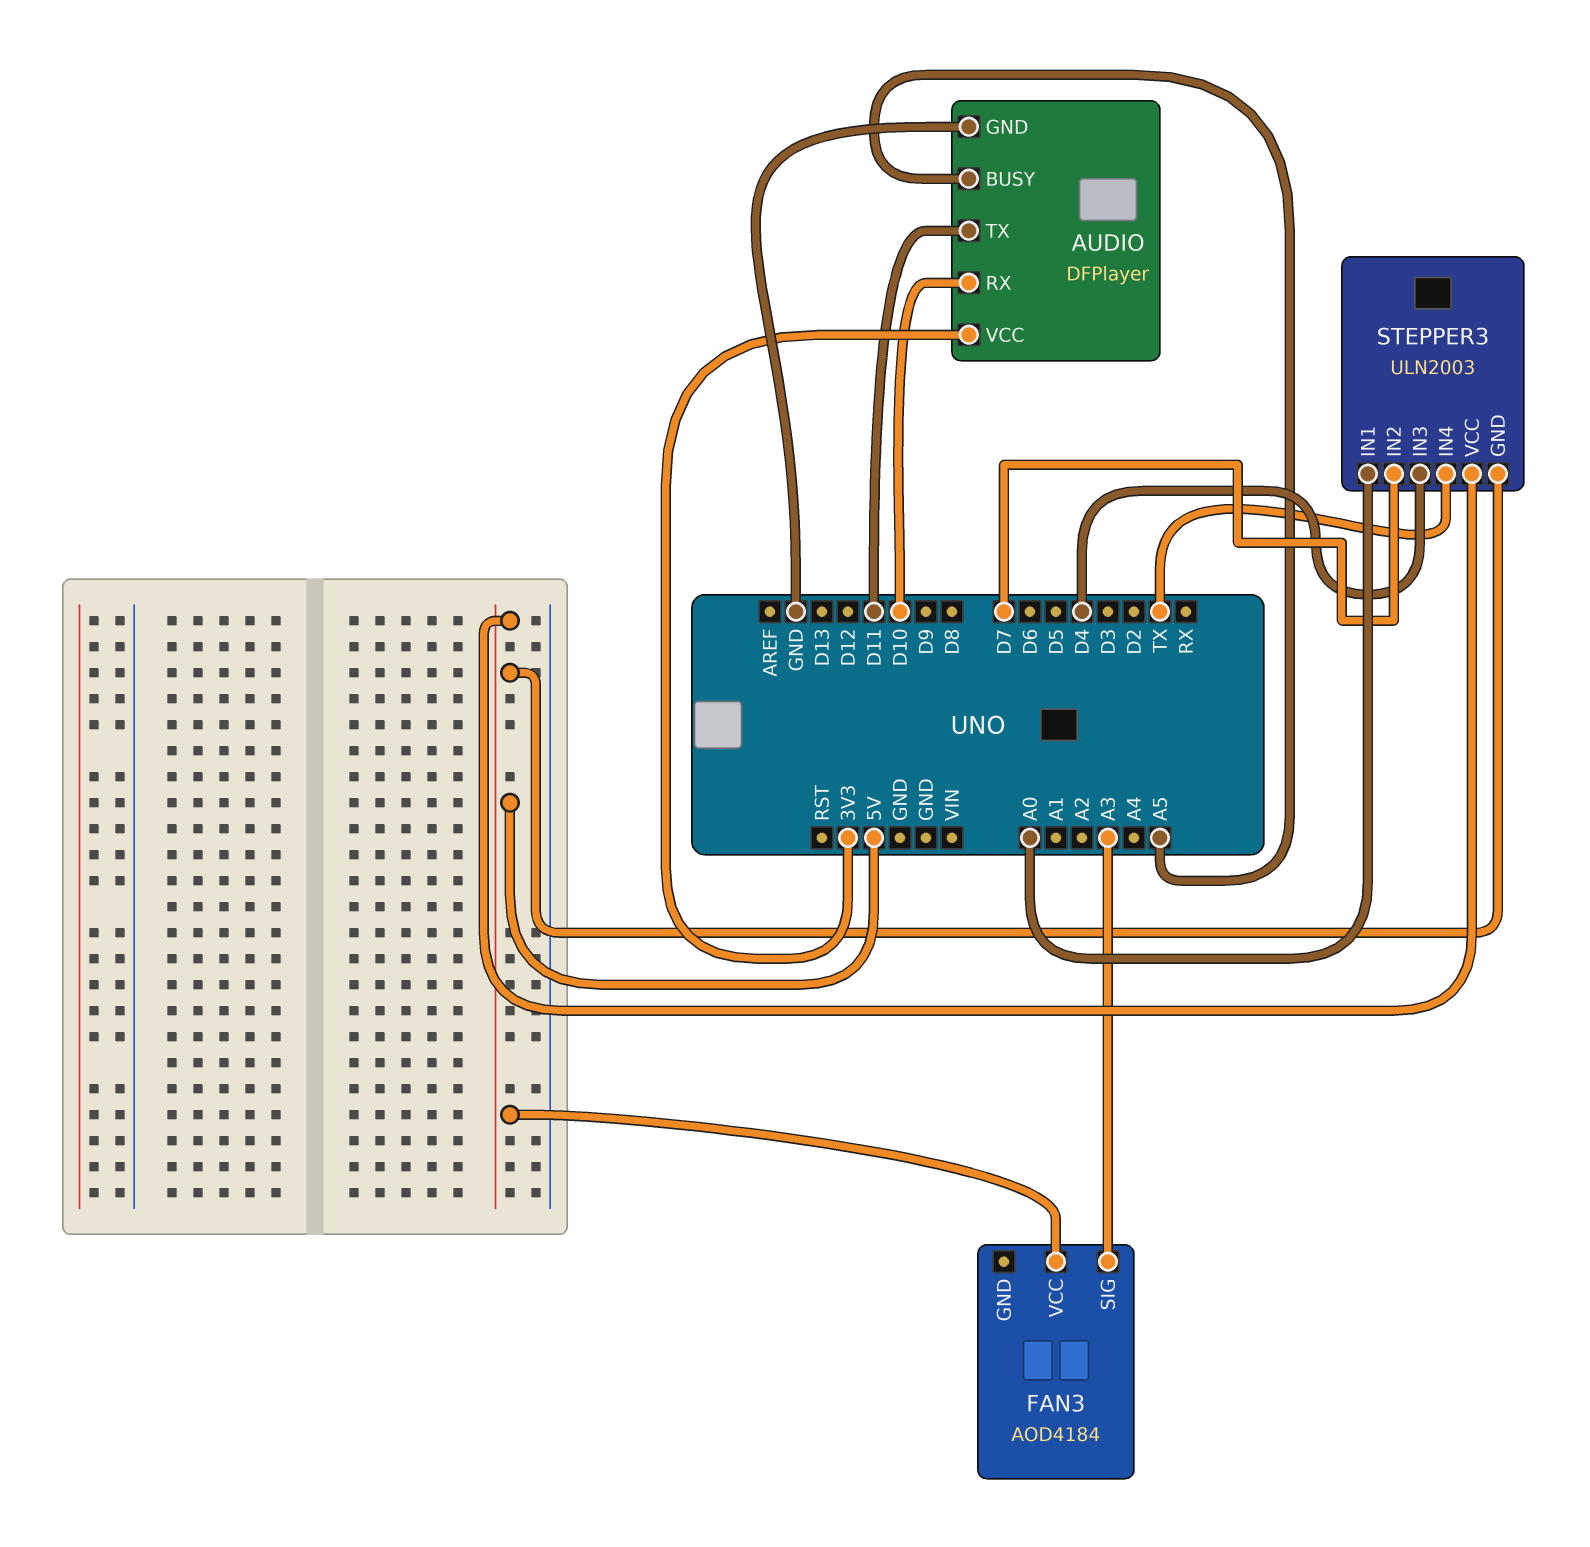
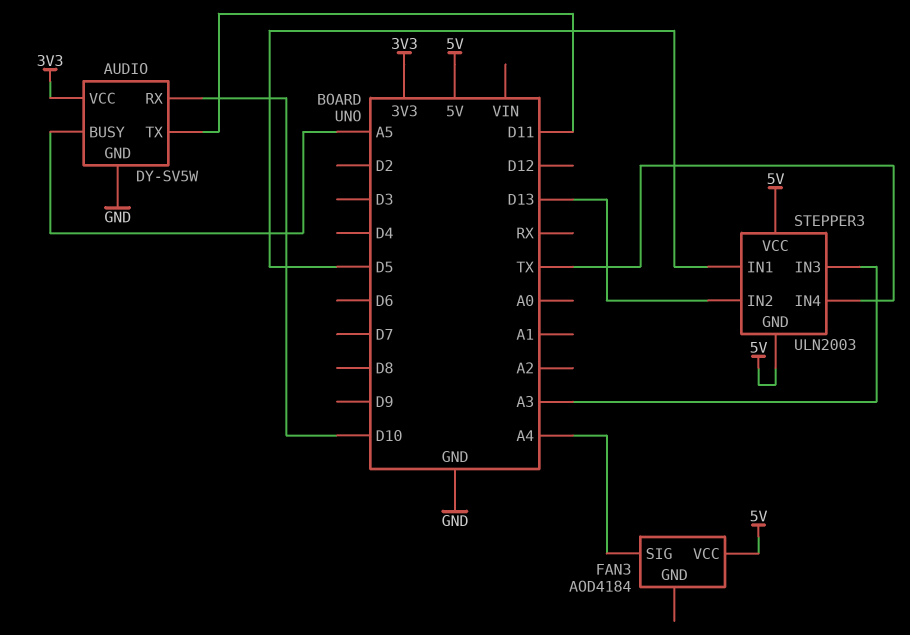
AUDIO: DFPlayer -> DY-SV5W
FAN3 pin SIG: A3 -> A4
STEPPER3 pin IN1: A0 -> D5
STEPPER3 pin IN2: D7 -> D13
STEPPER3 pin IN3: D4 -> A3

